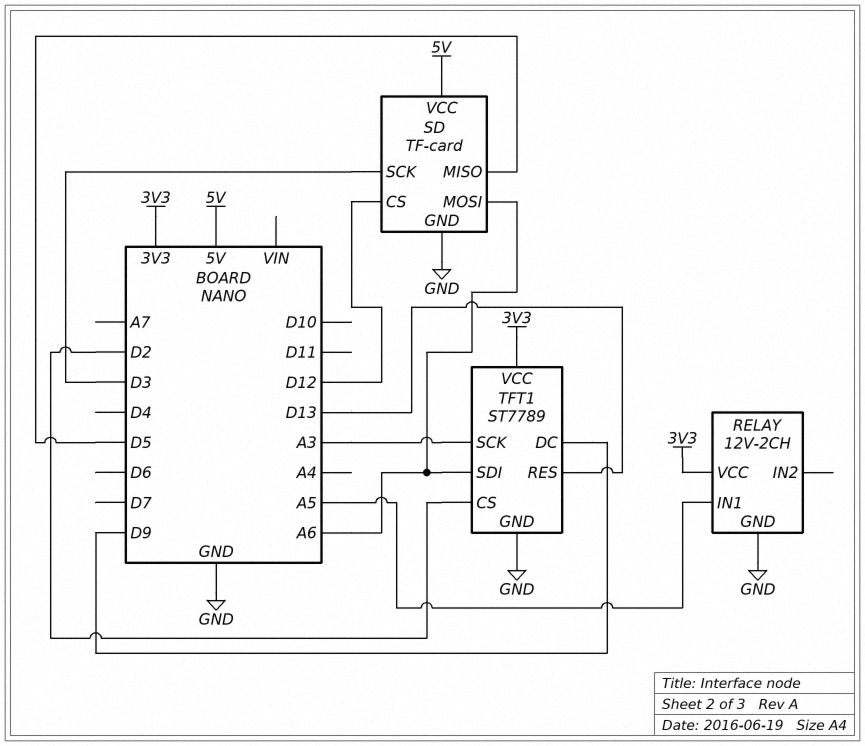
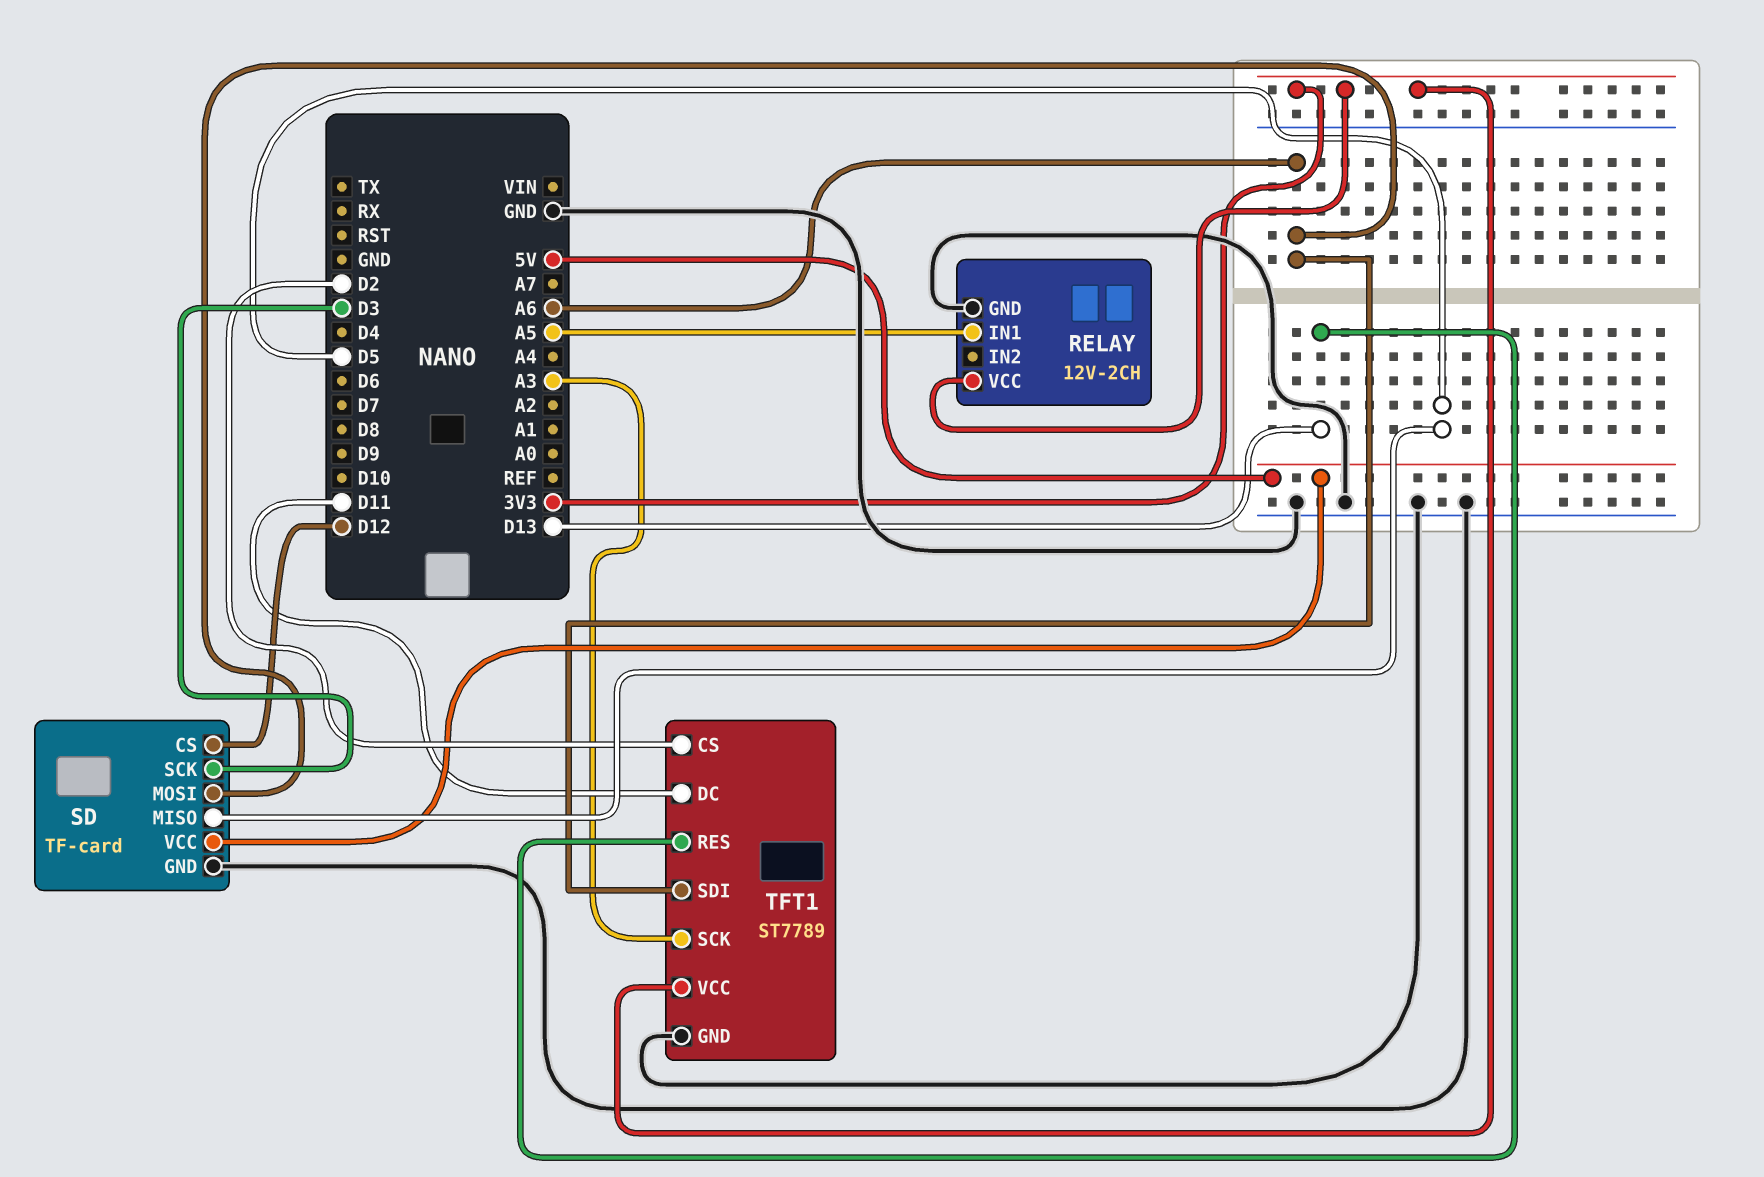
TFT1 pin DC: D9 -> D11

